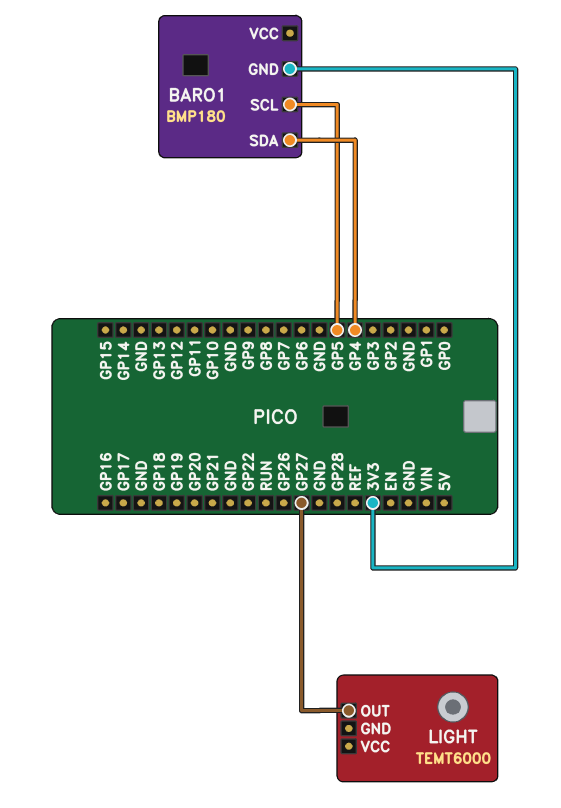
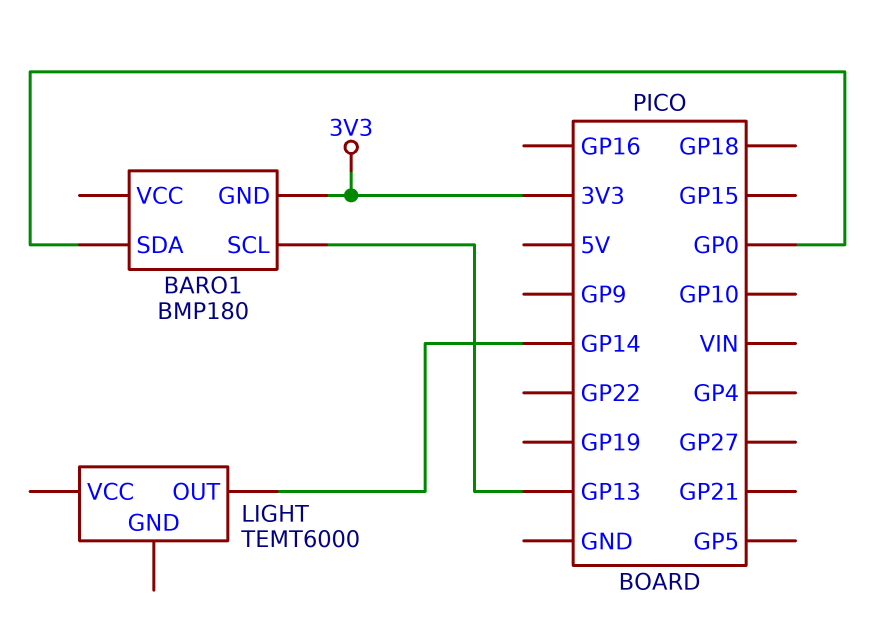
BARO1 pin SCL: GP5 -> GP13
BARO1 pin SDA: GP4 -> GP0
LIGHT pin OUT: GP27 -> GP14

